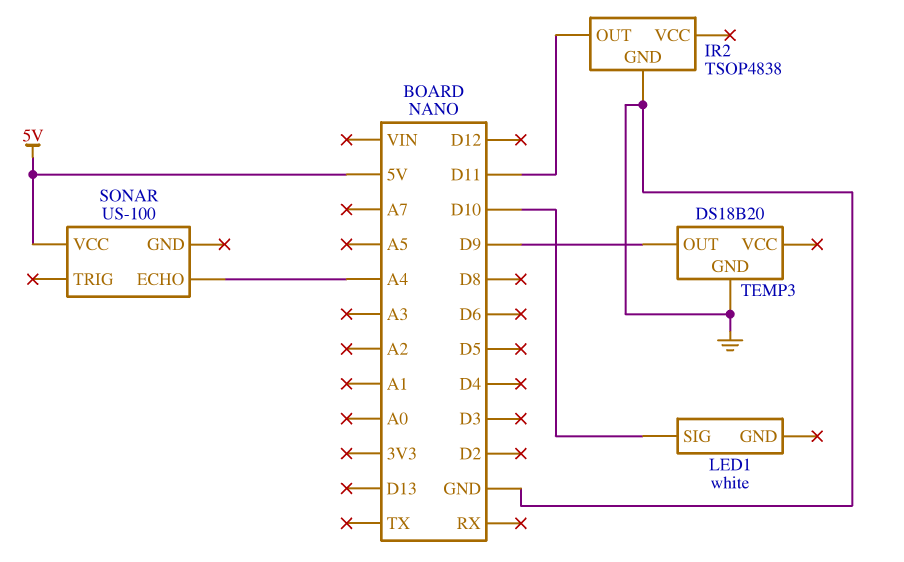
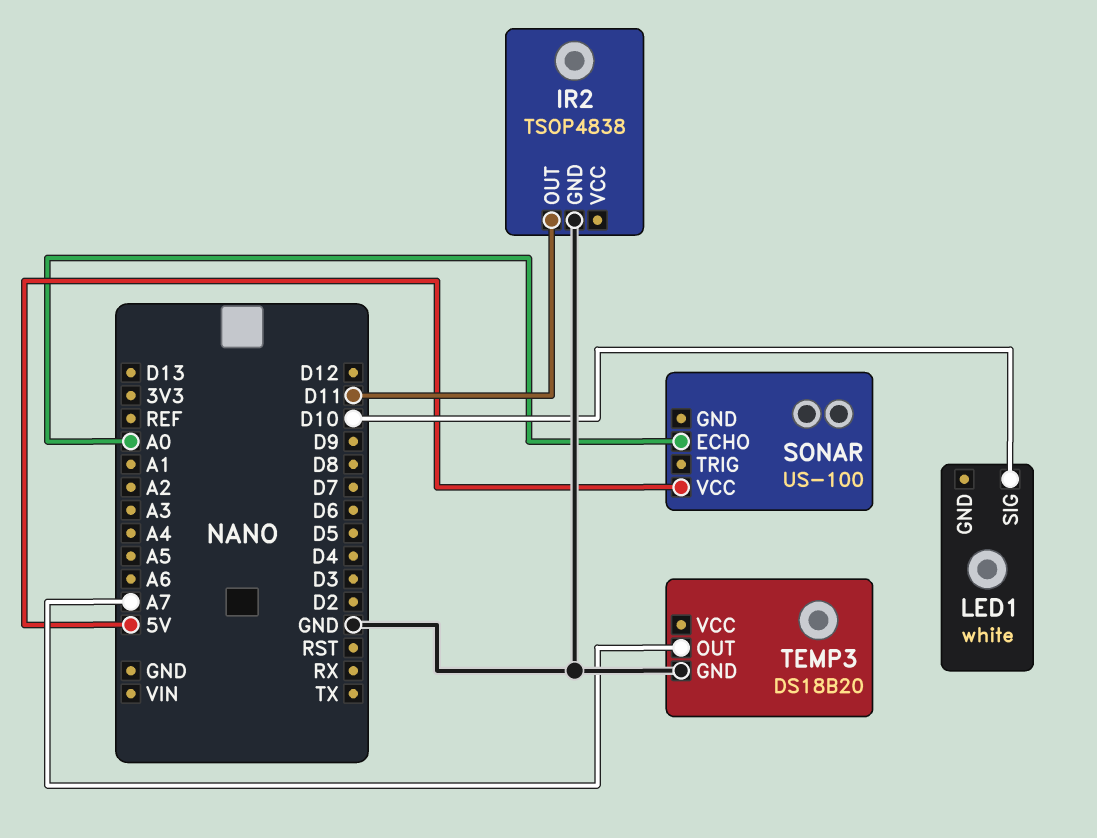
SONAR pin ECHO: A4 -> A0
TEMP3 pin OUT: D9 -> A7

